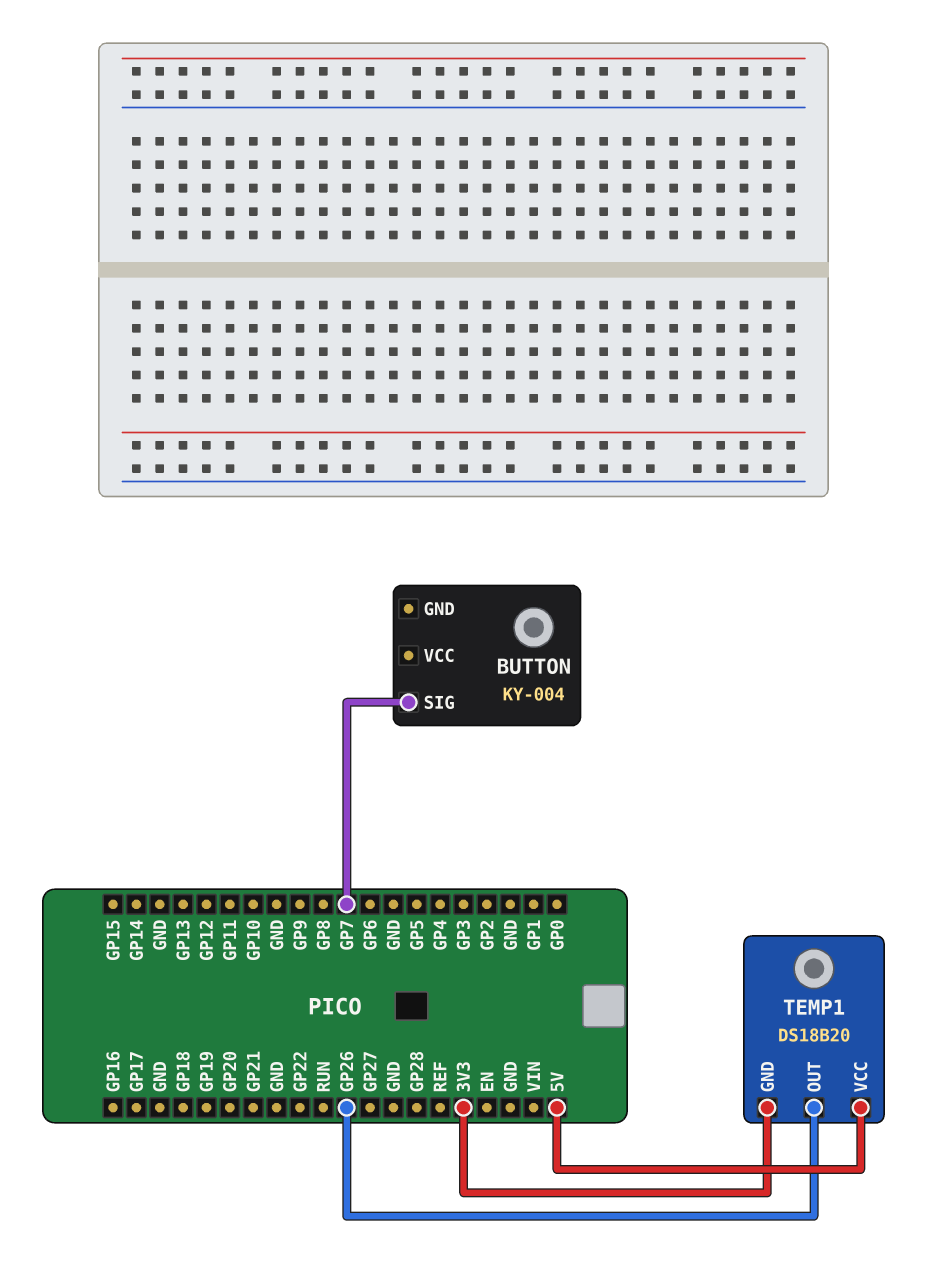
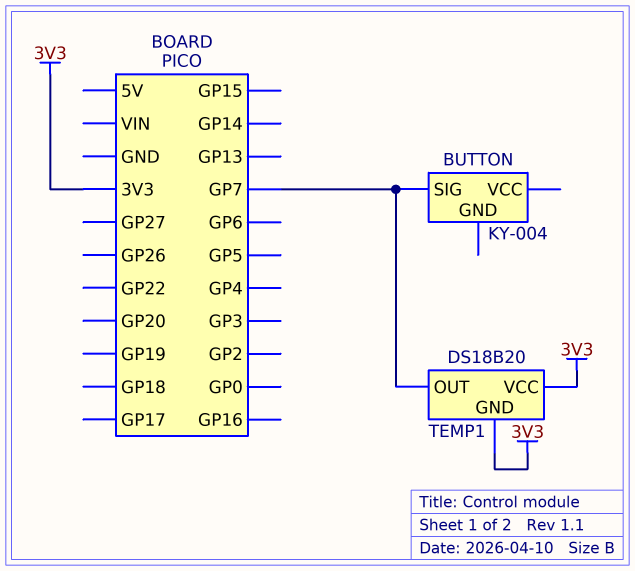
TEMP1 pin OUT: GP26 -> GP7
TEMP1 pin VCC: 5V -> 3V3

